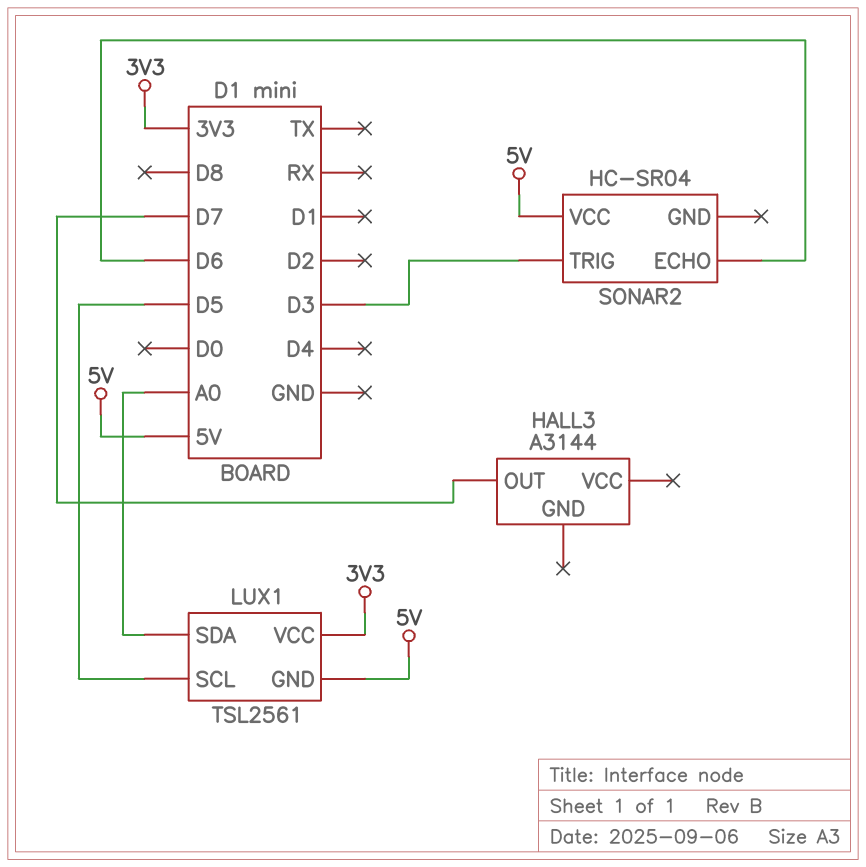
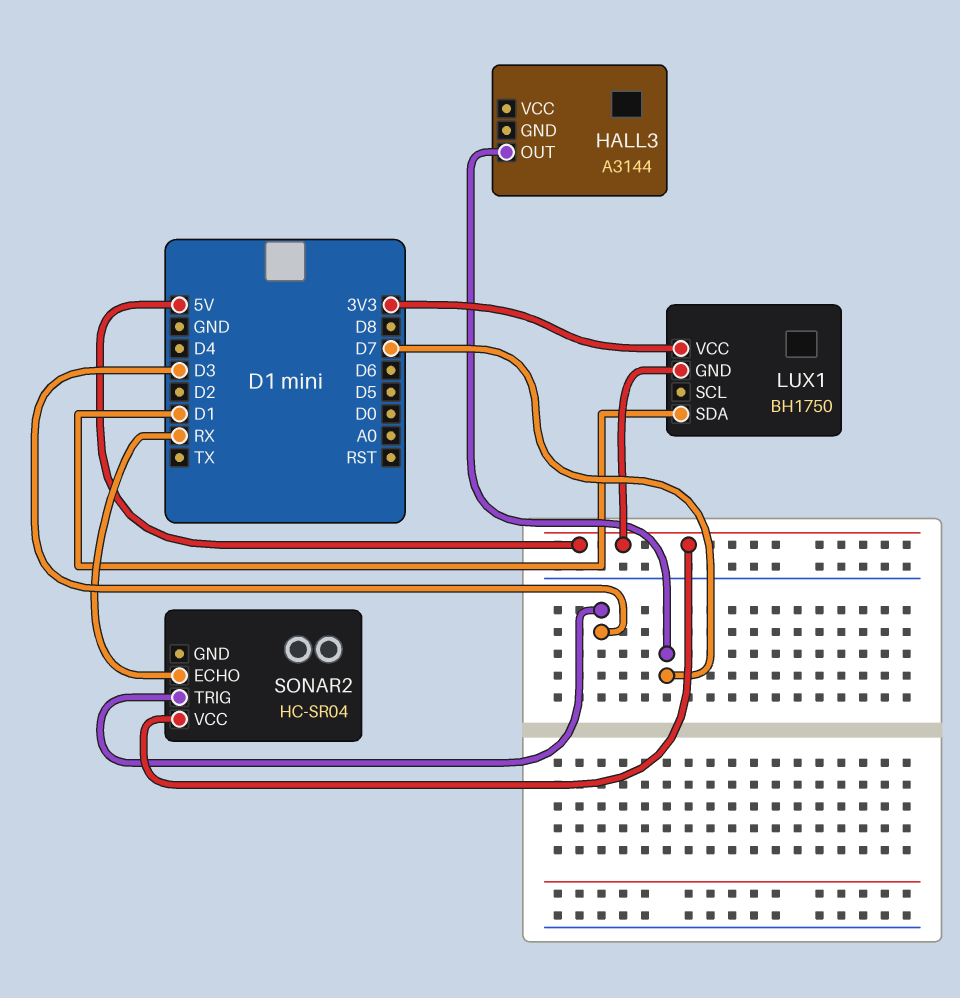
LUX1: TSL2561 -> BH1750
LUX1 pin SCL: D5 -> none
LUX1 pin SDA: A0 -> D1
SONAR2 pin ECHO: D6 -> RX

